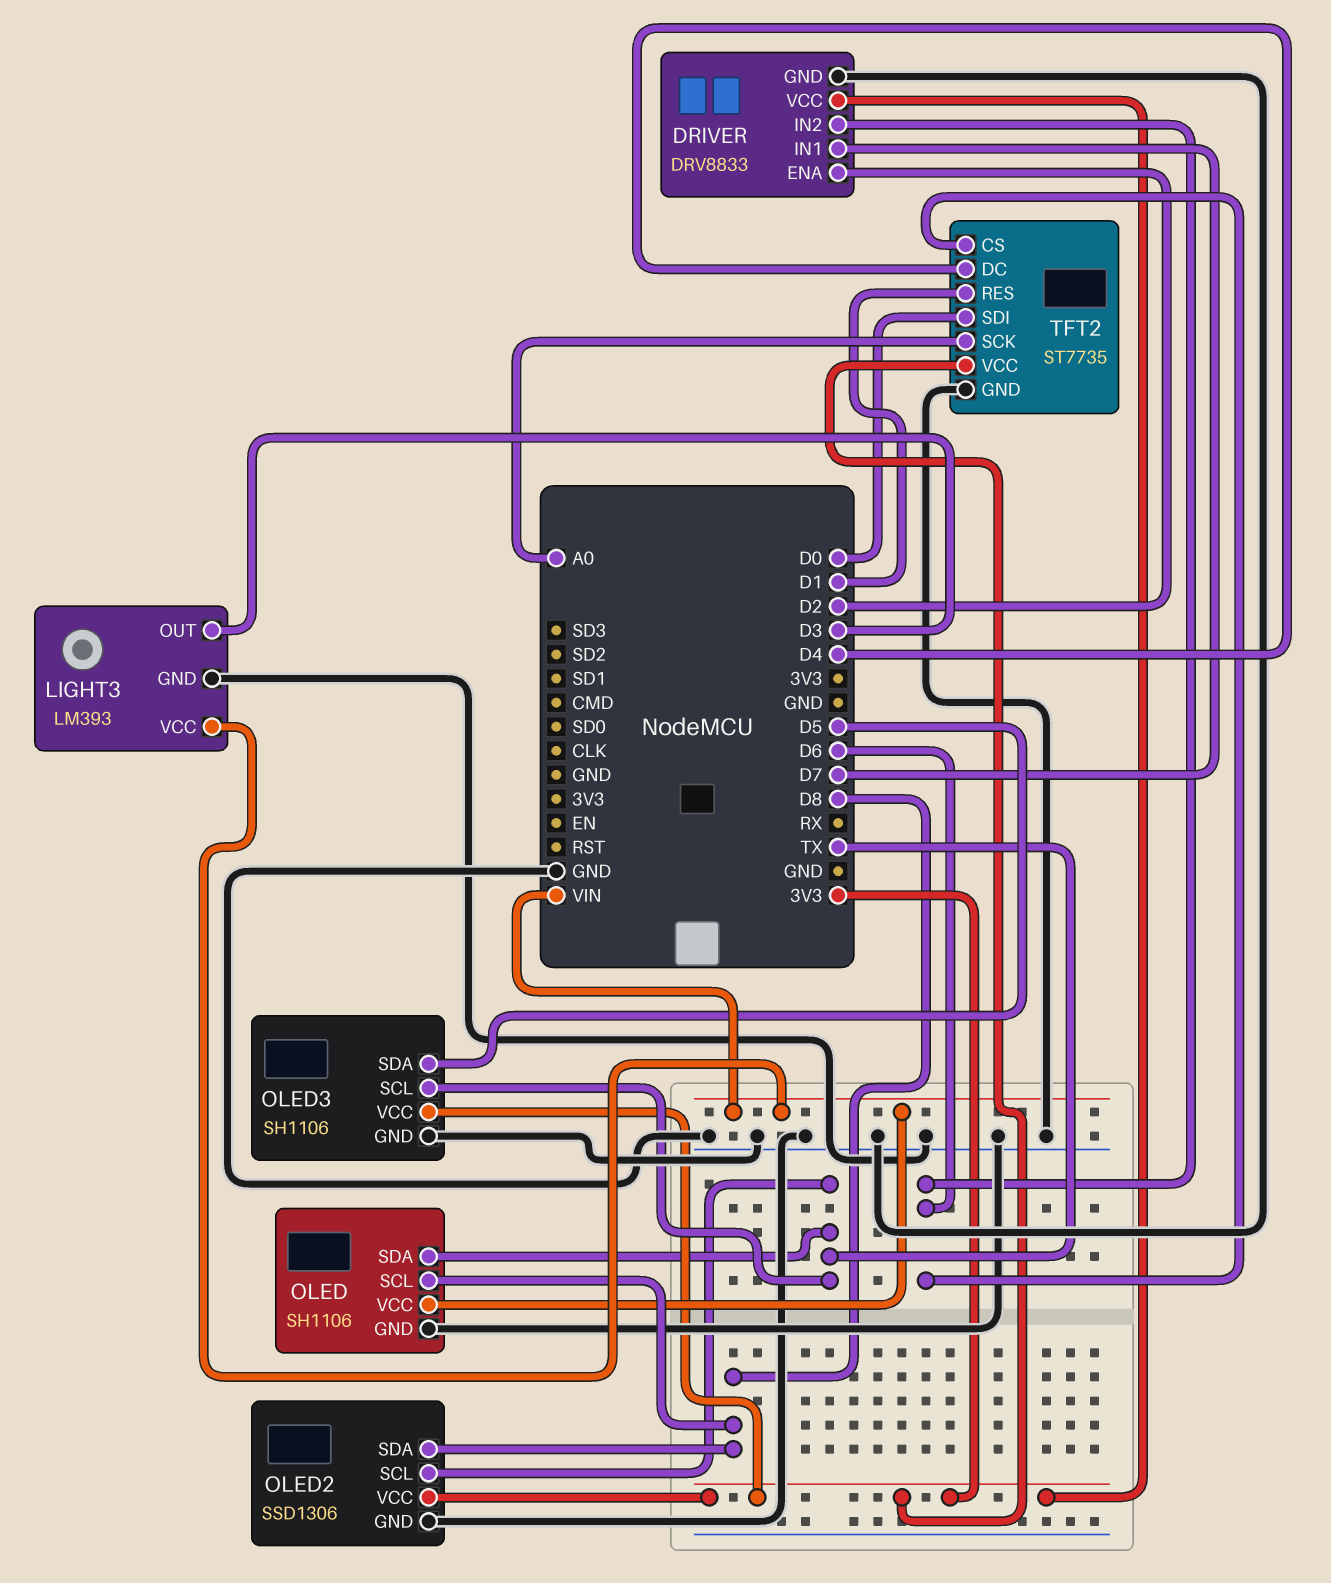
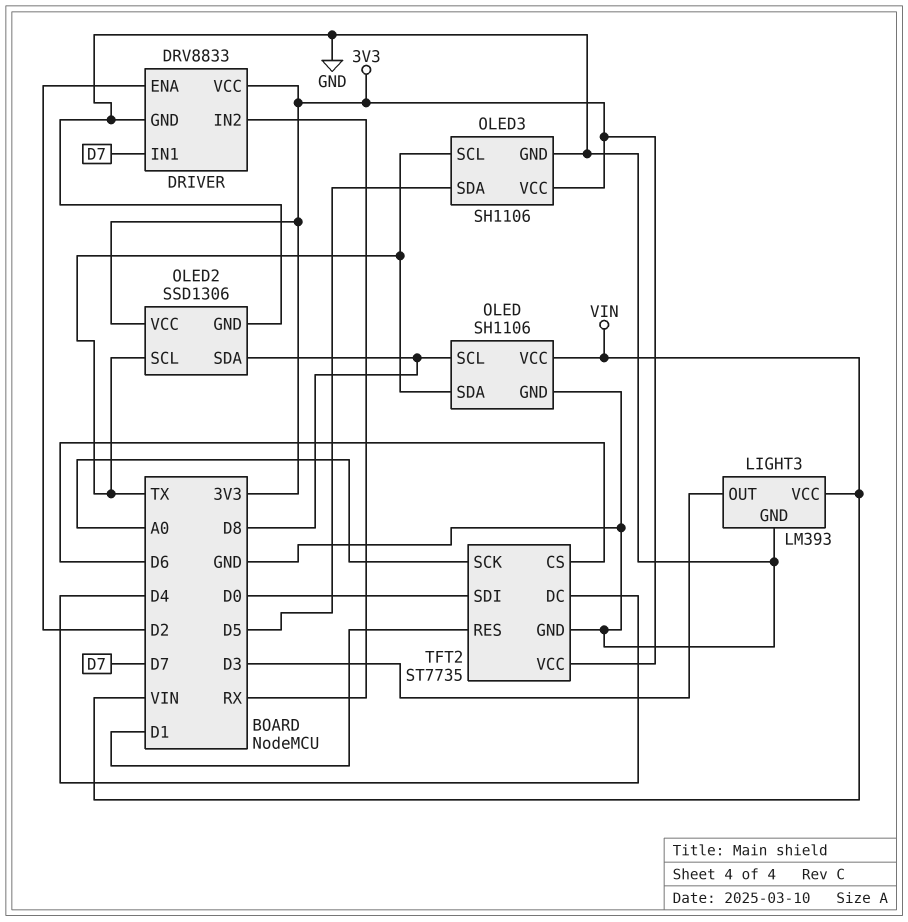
DRIVER pin IN2: D6 -> RX

